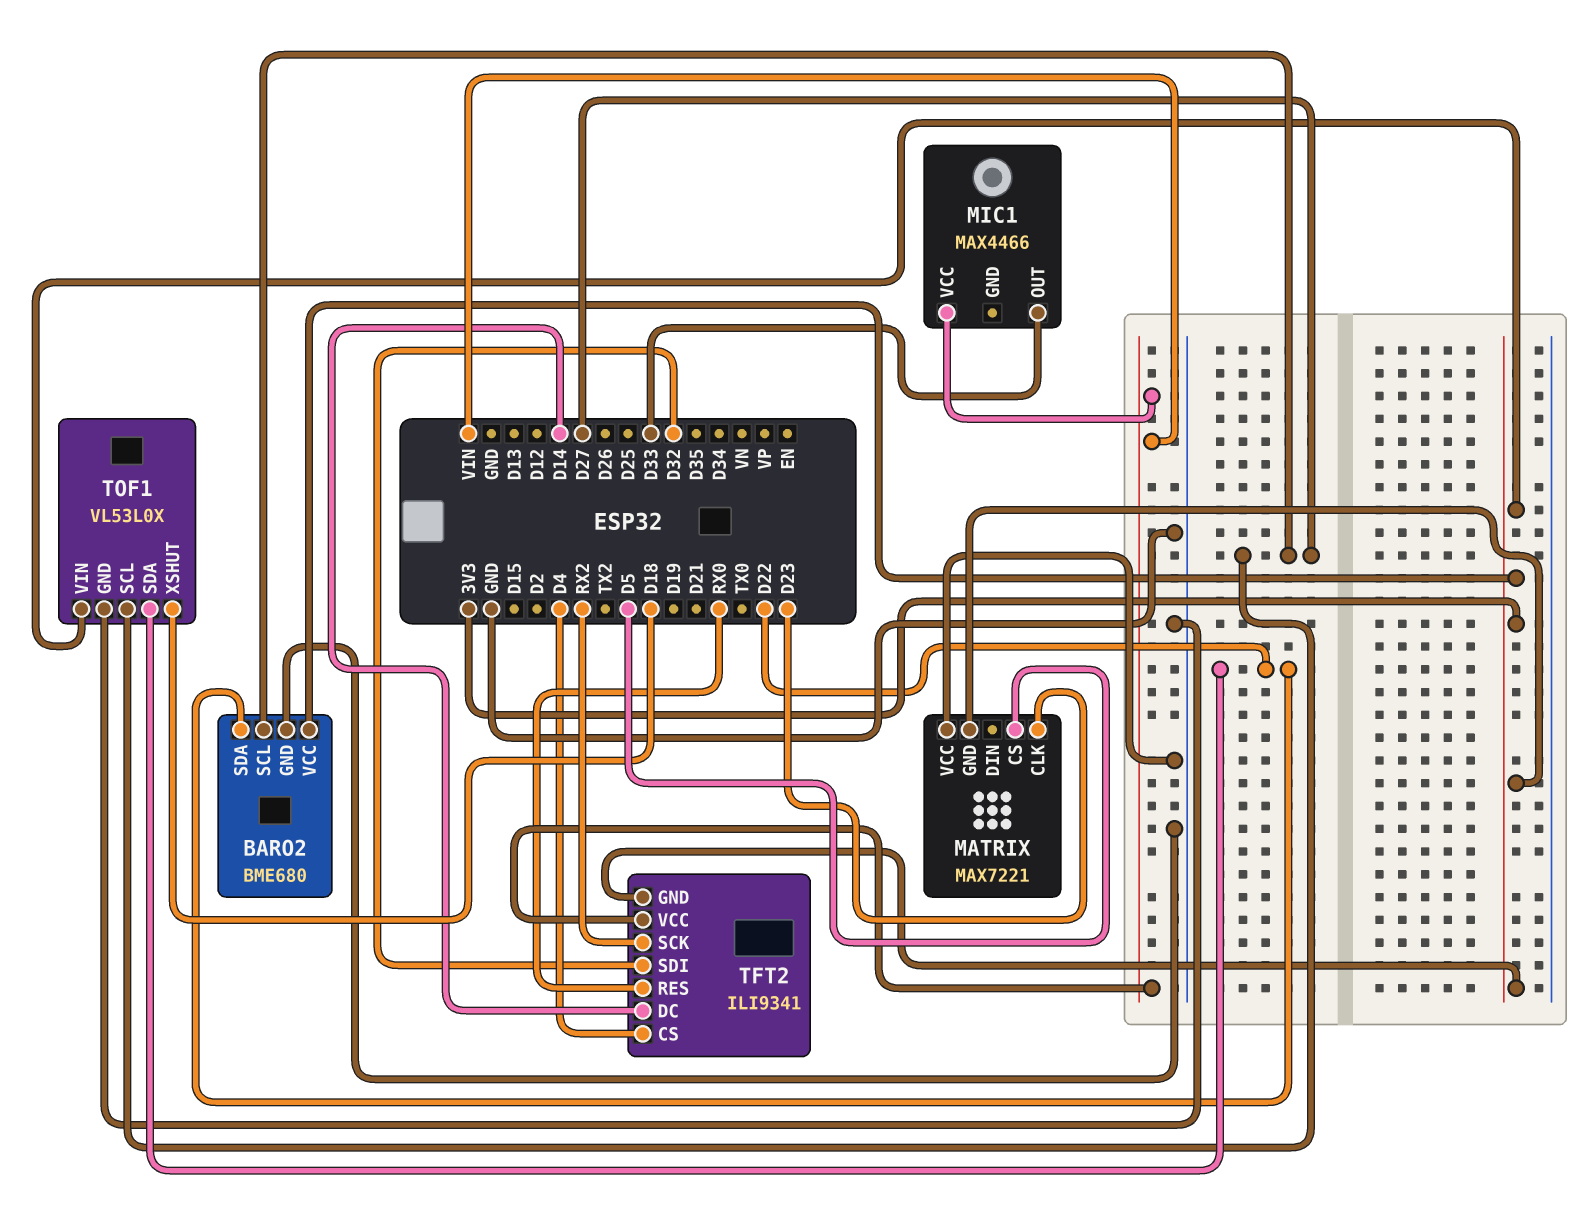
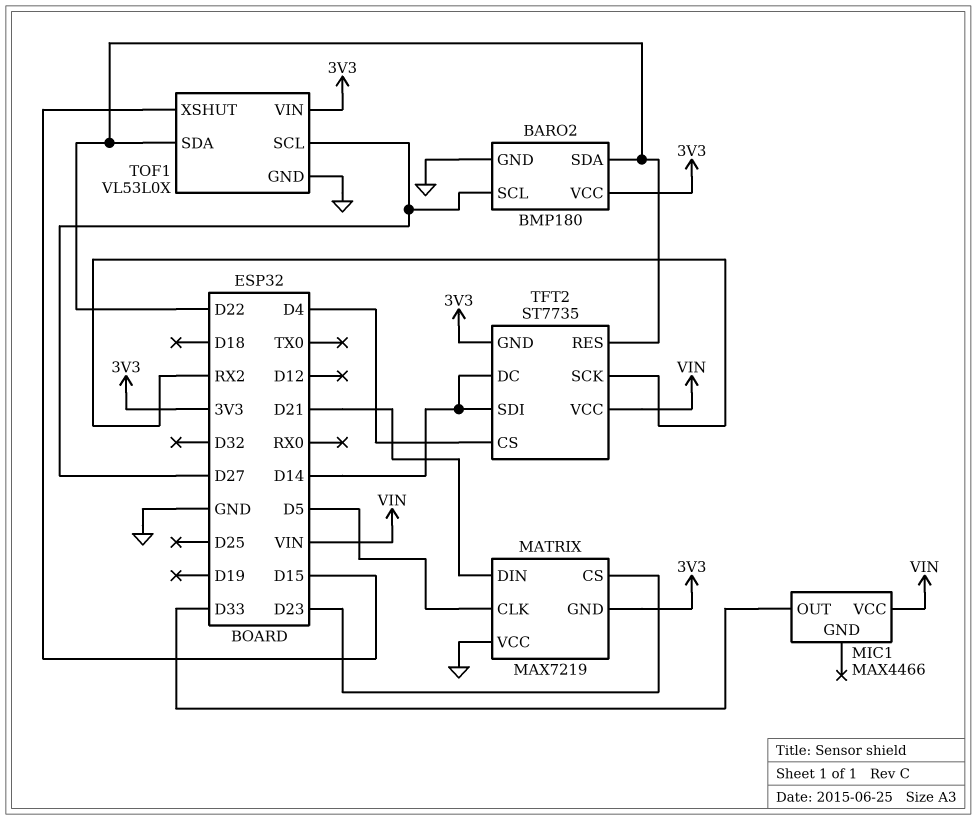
BARO2: BME680 -> BMP180
MATRIX: MAX7221 -> MAX7219
MATRIX pin CLK: D23 -> D5
MATRIX pin CS: D5 -> D23
MATRIX pin DIN: none -> D21
TFT2: ILI9341 -> ST7735
TFT2 pin RES: RX0 -> D22
TFT2 pin SDI: D32 -> D14
TOF1 pin XSHUT: D18 -> D15

